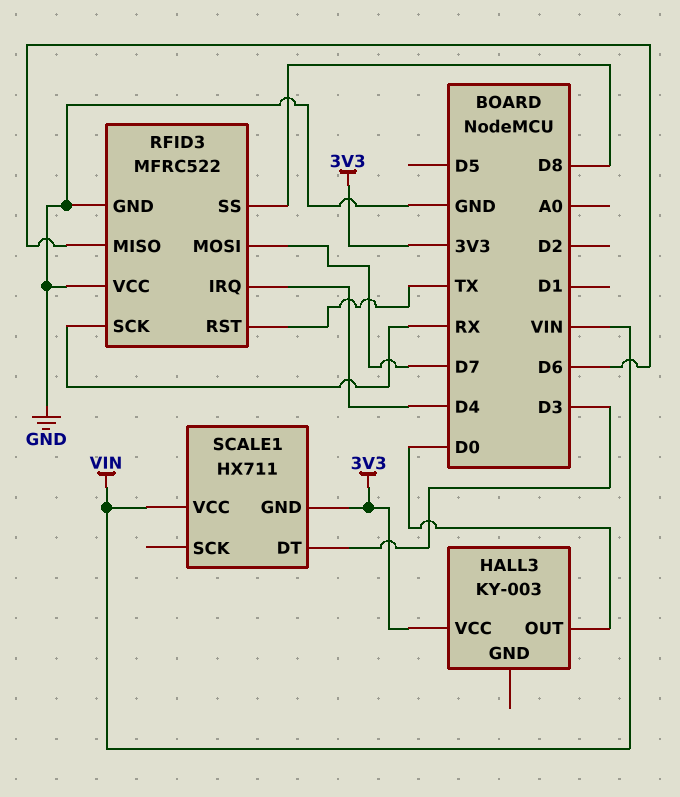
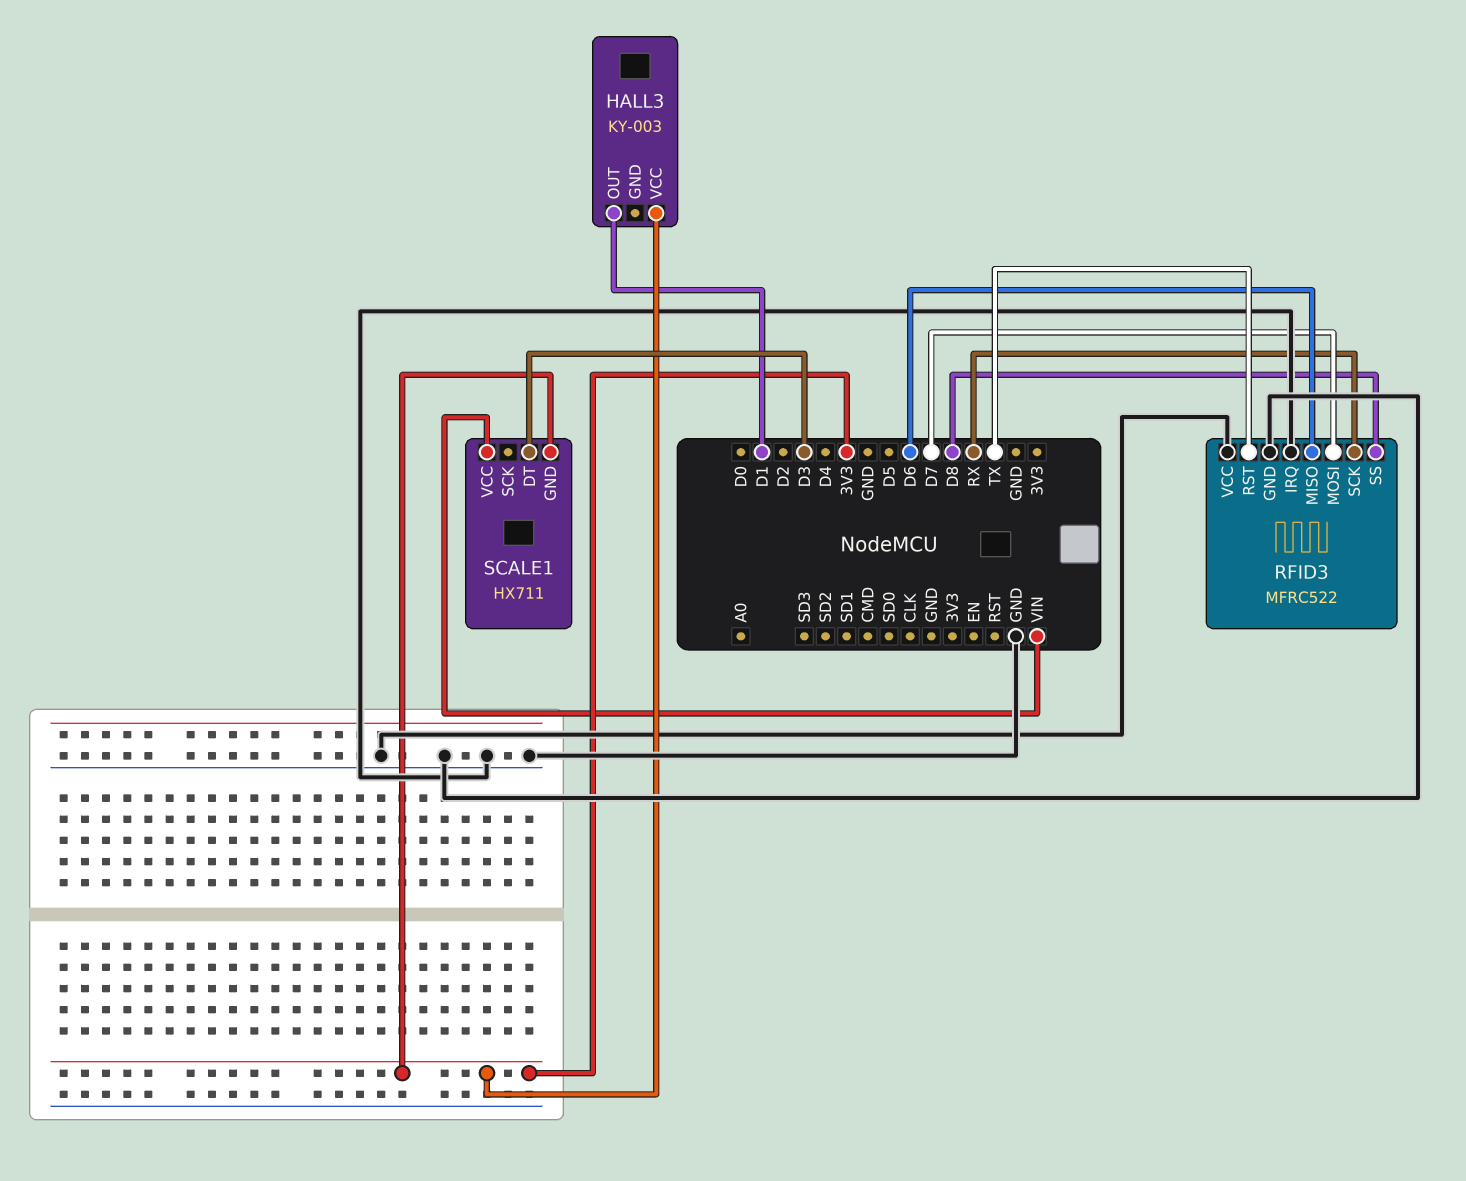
HALL3 pin OUT: D0 -> D1
RFID3 pin IRQ: D4 -> GND

